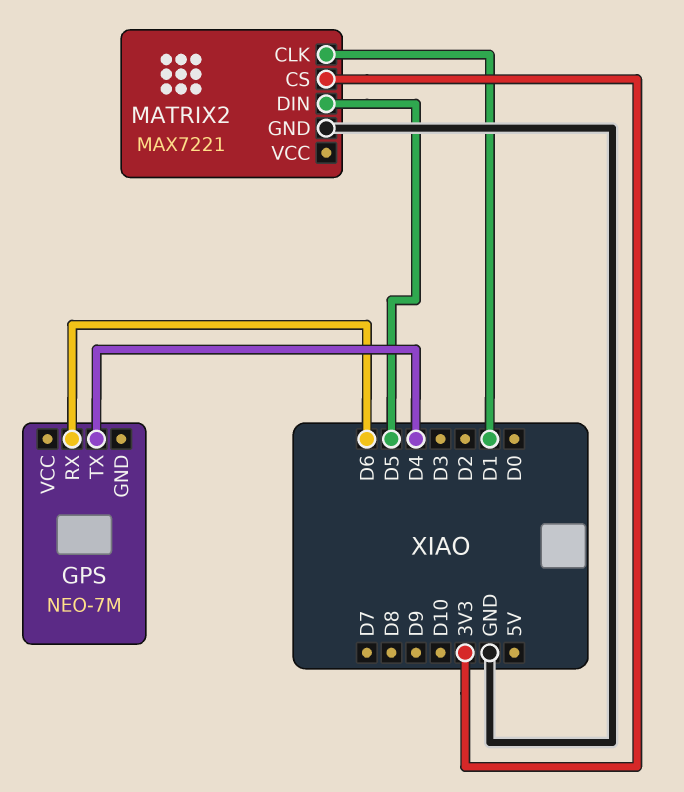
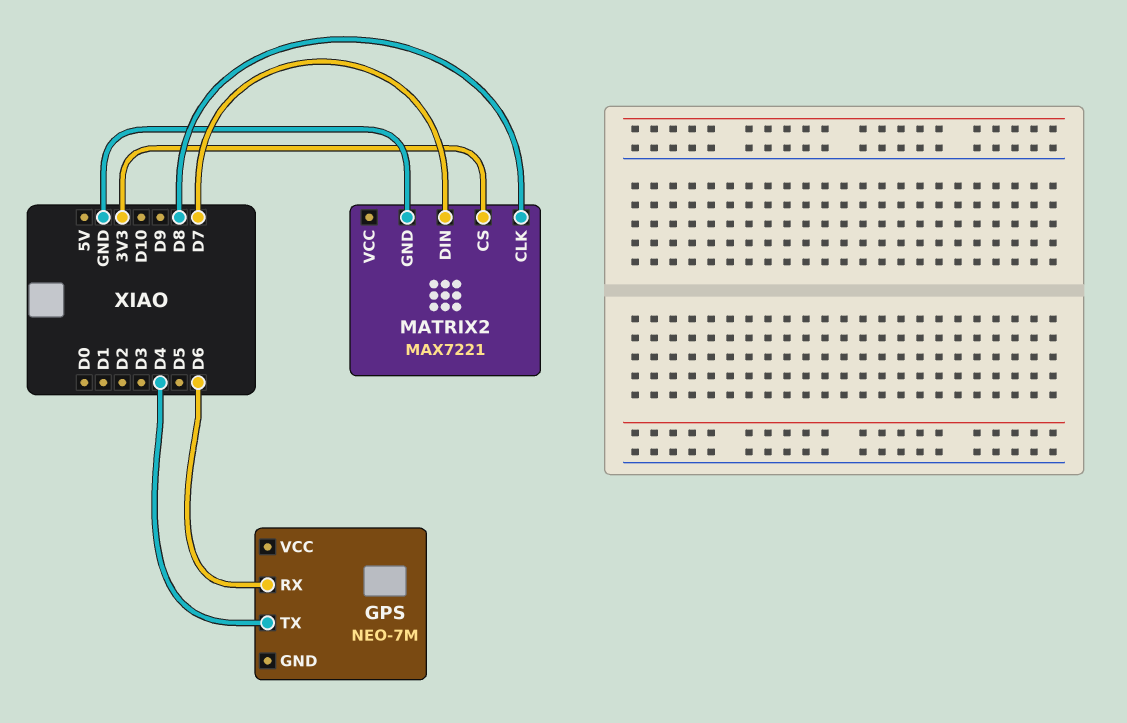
MATRIX2 pin CLK: D1 -> D8
MATRIX2 pin DIN: D5 -> D7

